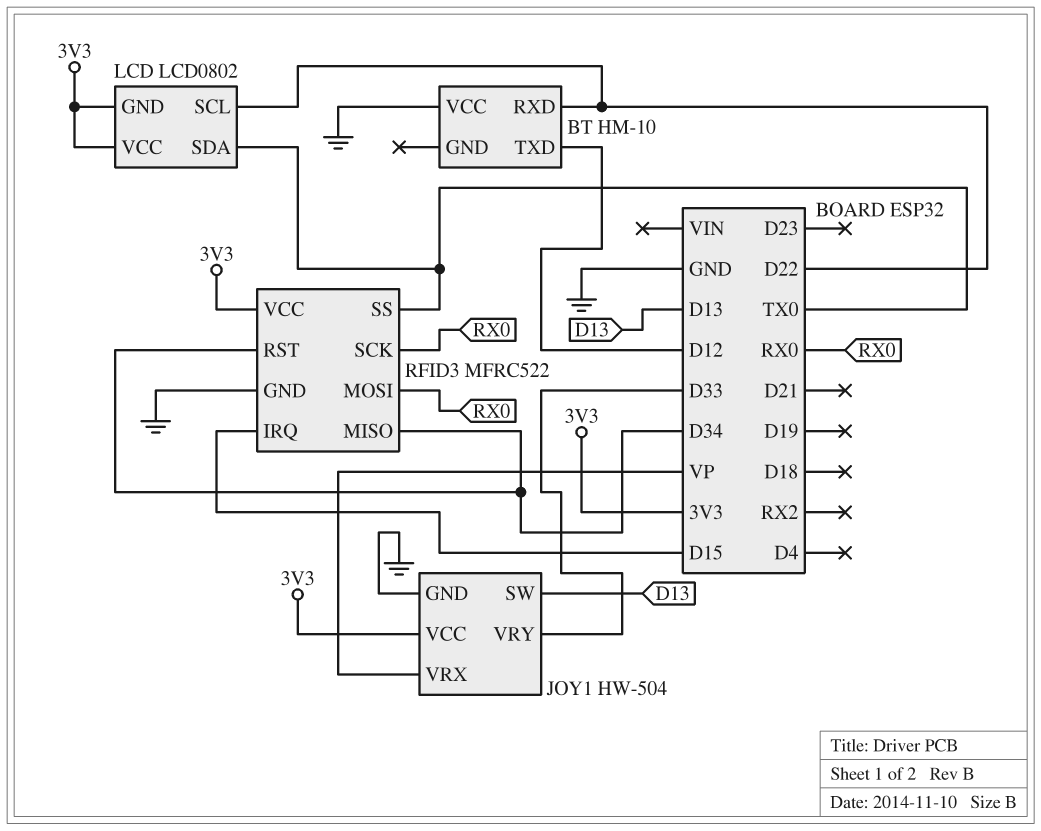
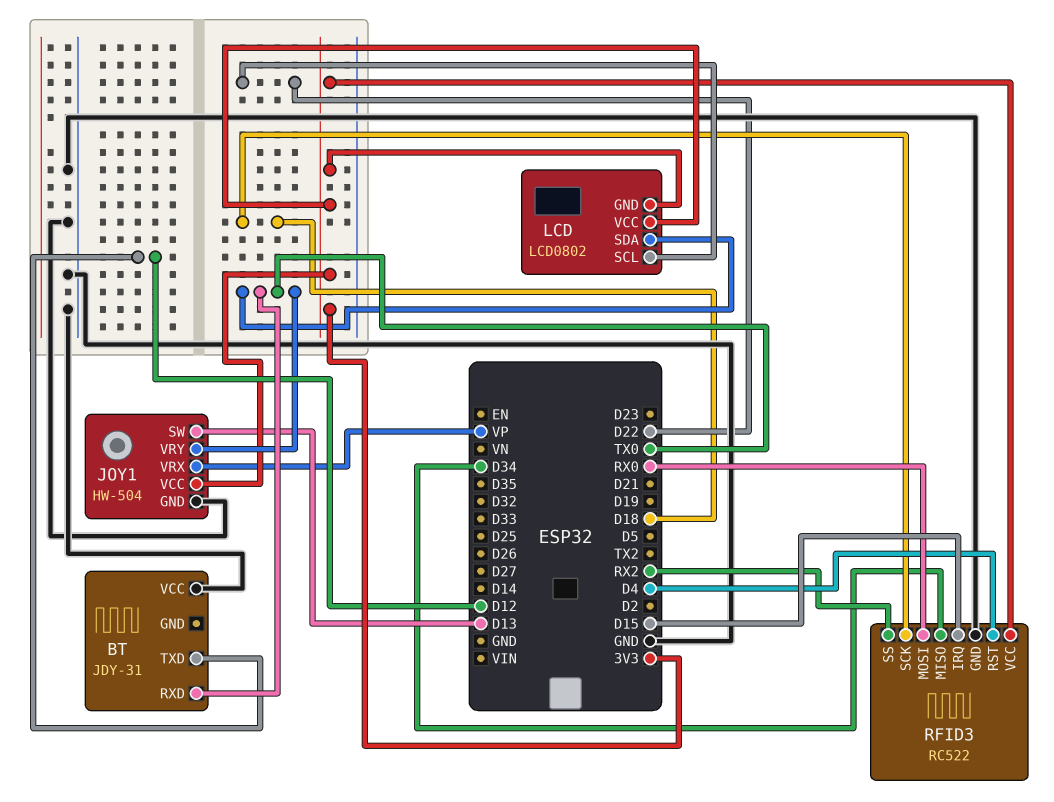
BT: HM-10 -> JDY-31
BT pin RXD: D22 -> TX0
JOY1 pin VRY: D33 -> TX0
RFID3: MFRC522 -> RC522
RFID3 pin RST: D34 -> D4
RFID3 pin SCK: RX0 -> D18
RFID3 pin SS: TX0 -> RX2

